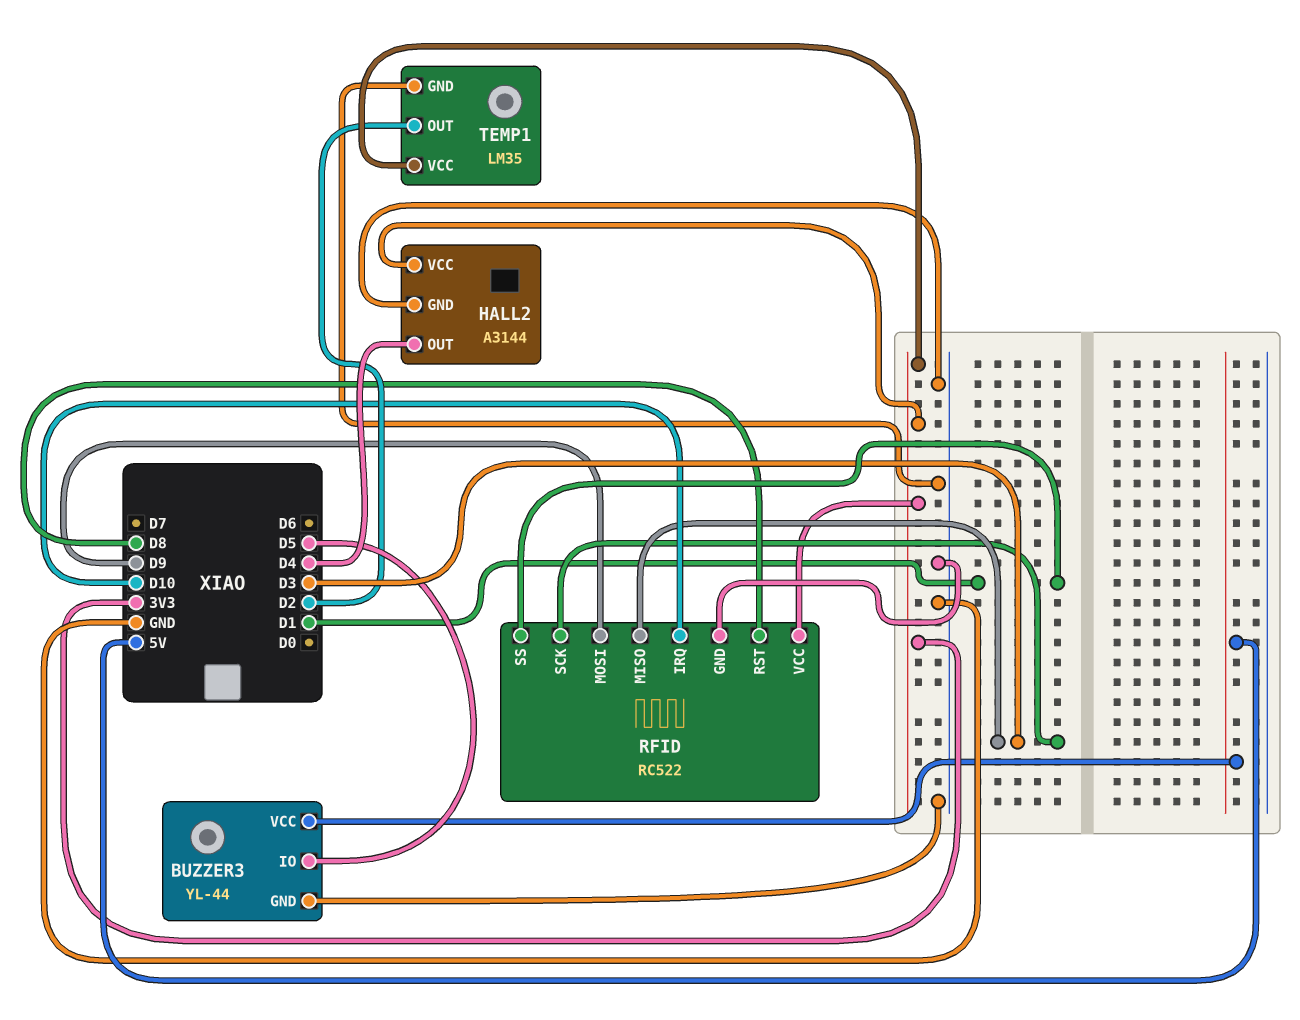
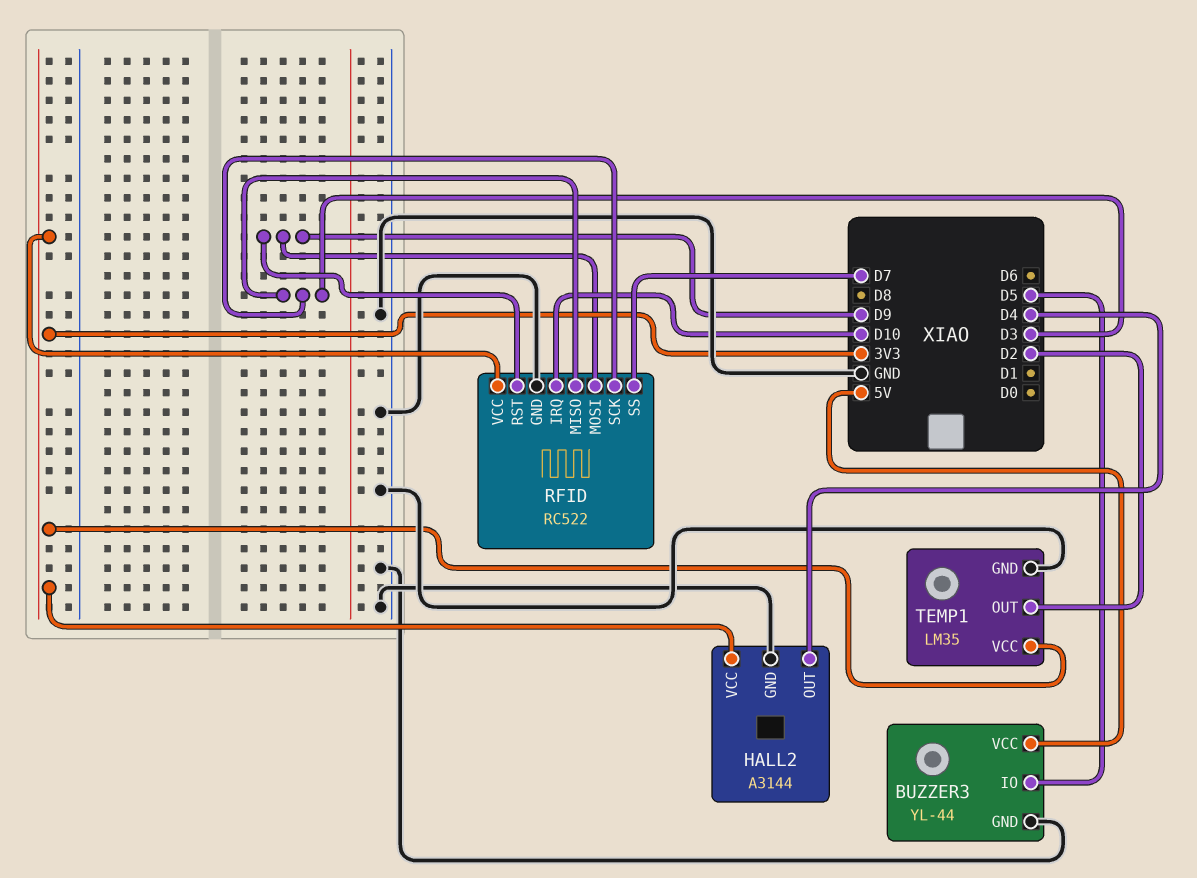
RFID pin RST: D8 -> D9
RFID pin SS: D1 -> D7

